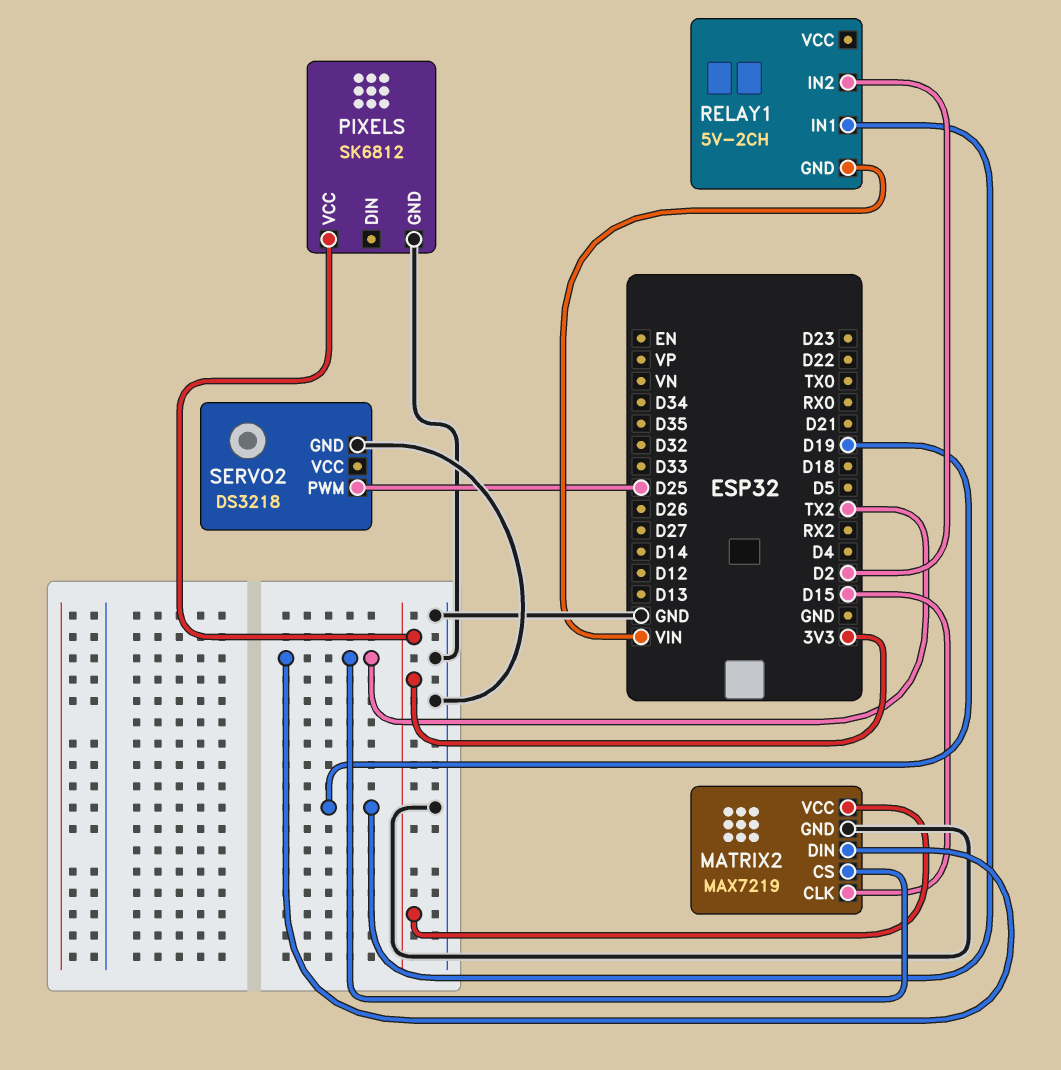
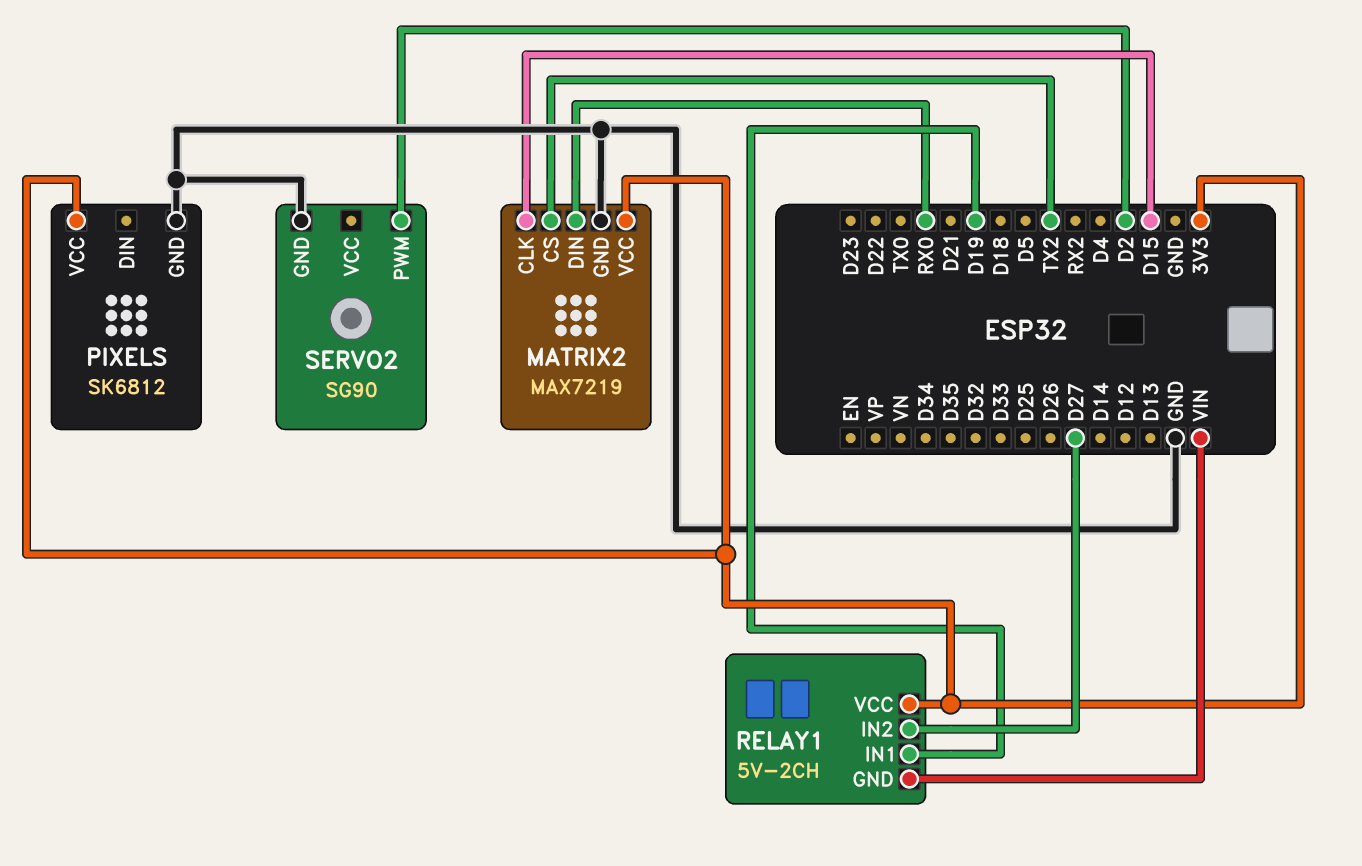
MATRIX2 pin DIN: TX2 -> RX0
RELAY1 pin IN2: D2 -> D27
RELAY1 pin VCC: none -> 3V3
SERVO2: DS3218 -> SG90
SERVO2 pin PWM: D25 -> D2

